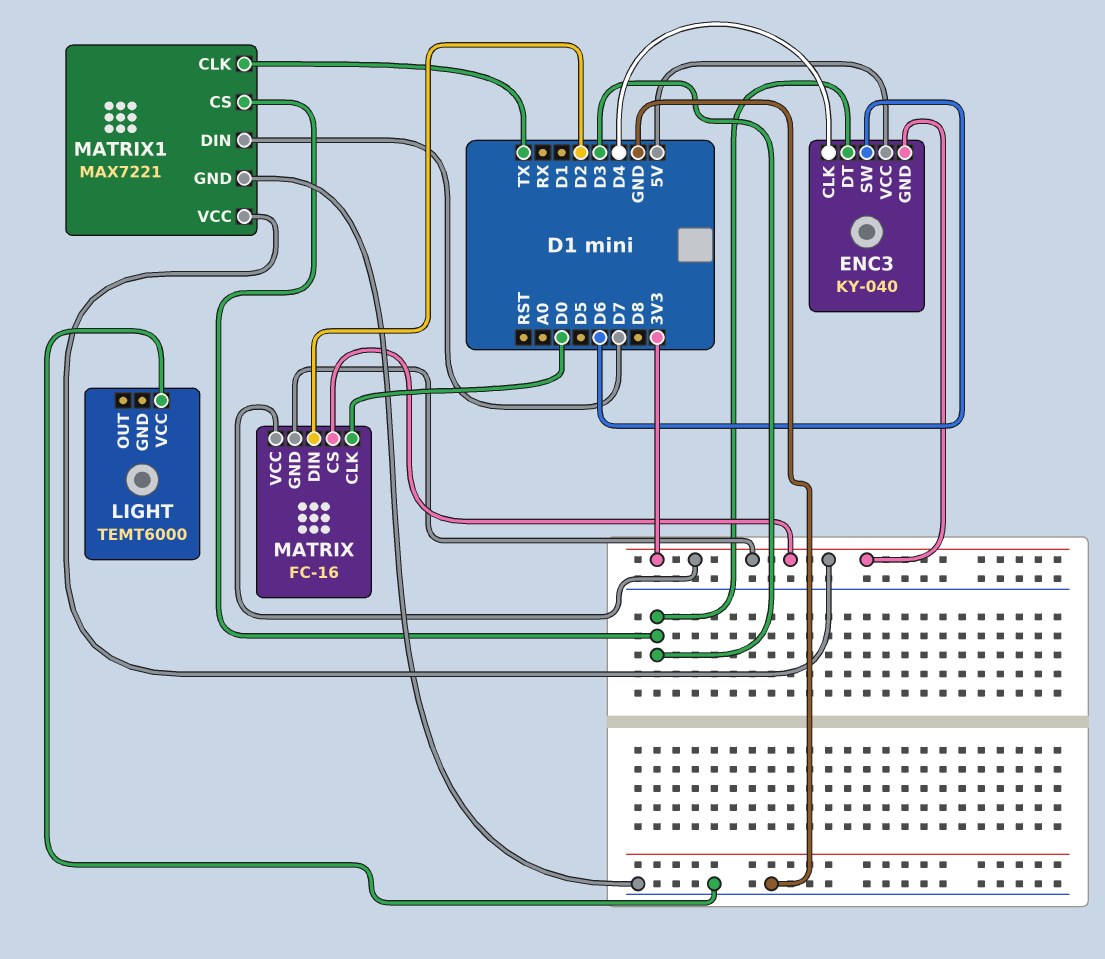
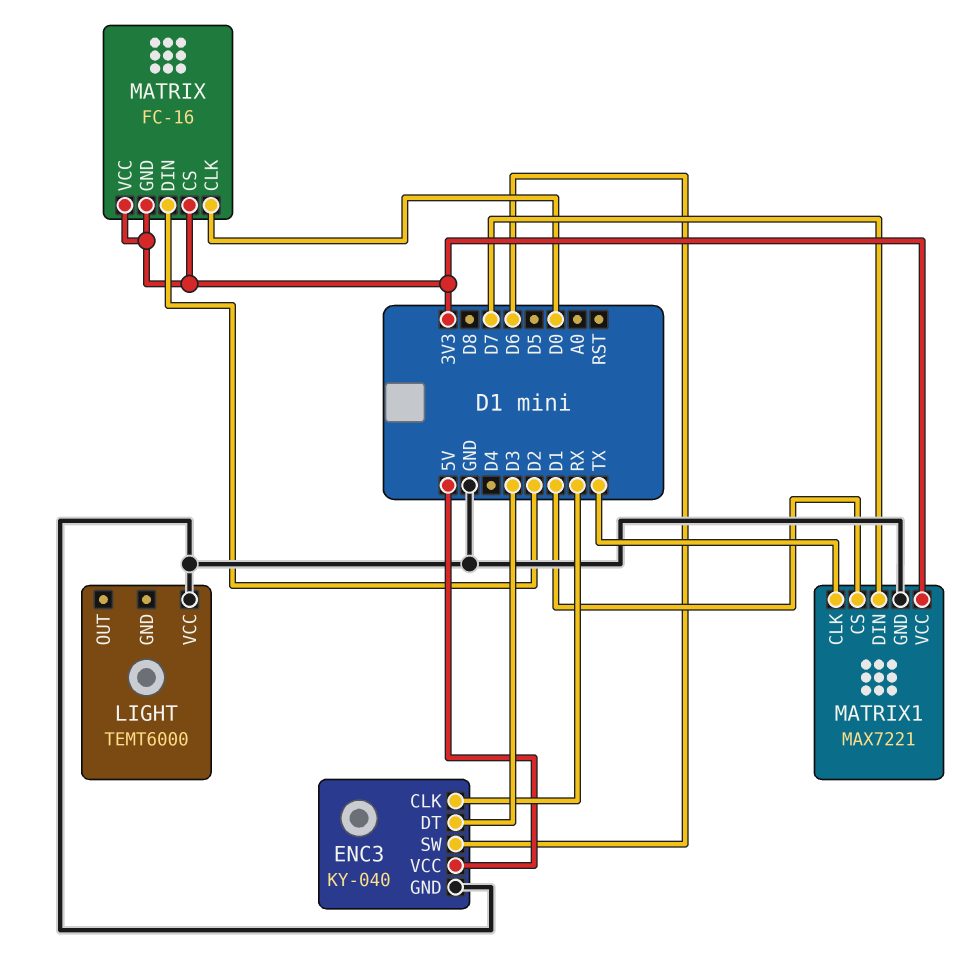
ENC3 pin CLK: D4 -> RX
ENC3 pin GND: 3V3 -> GND
MATRIX1 pin CS: D3 -> D1

